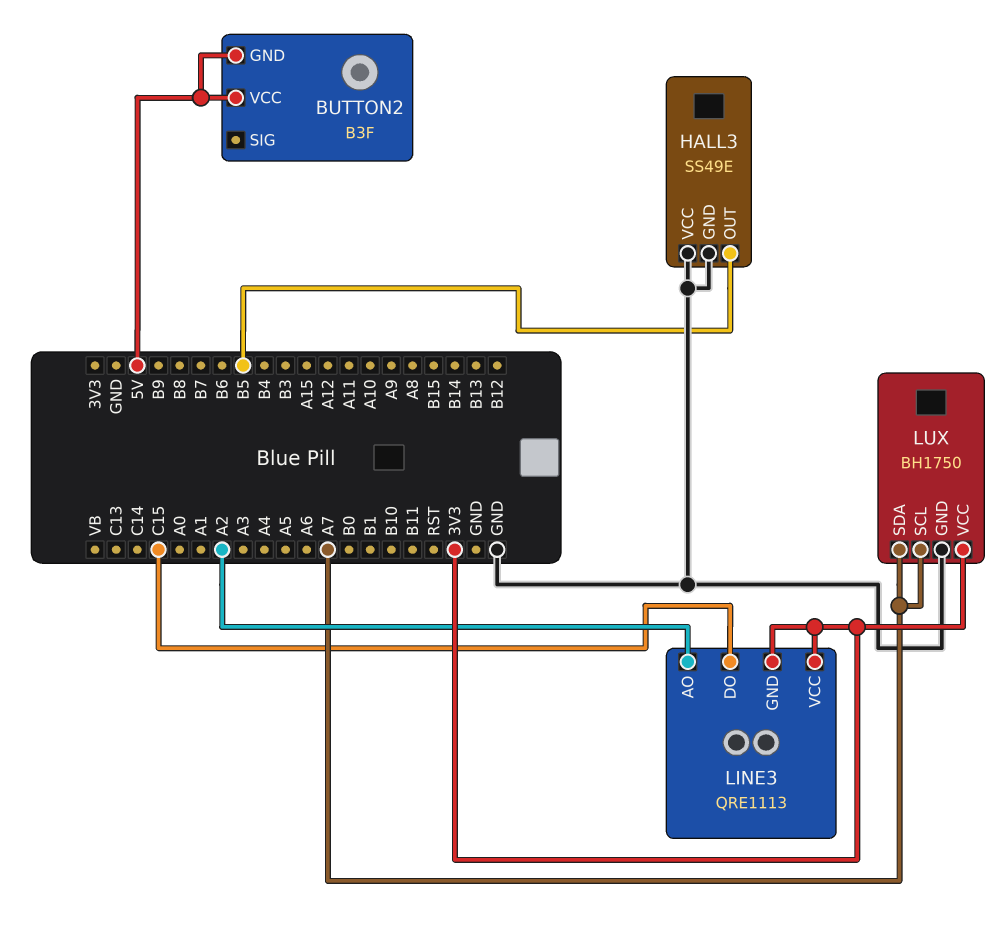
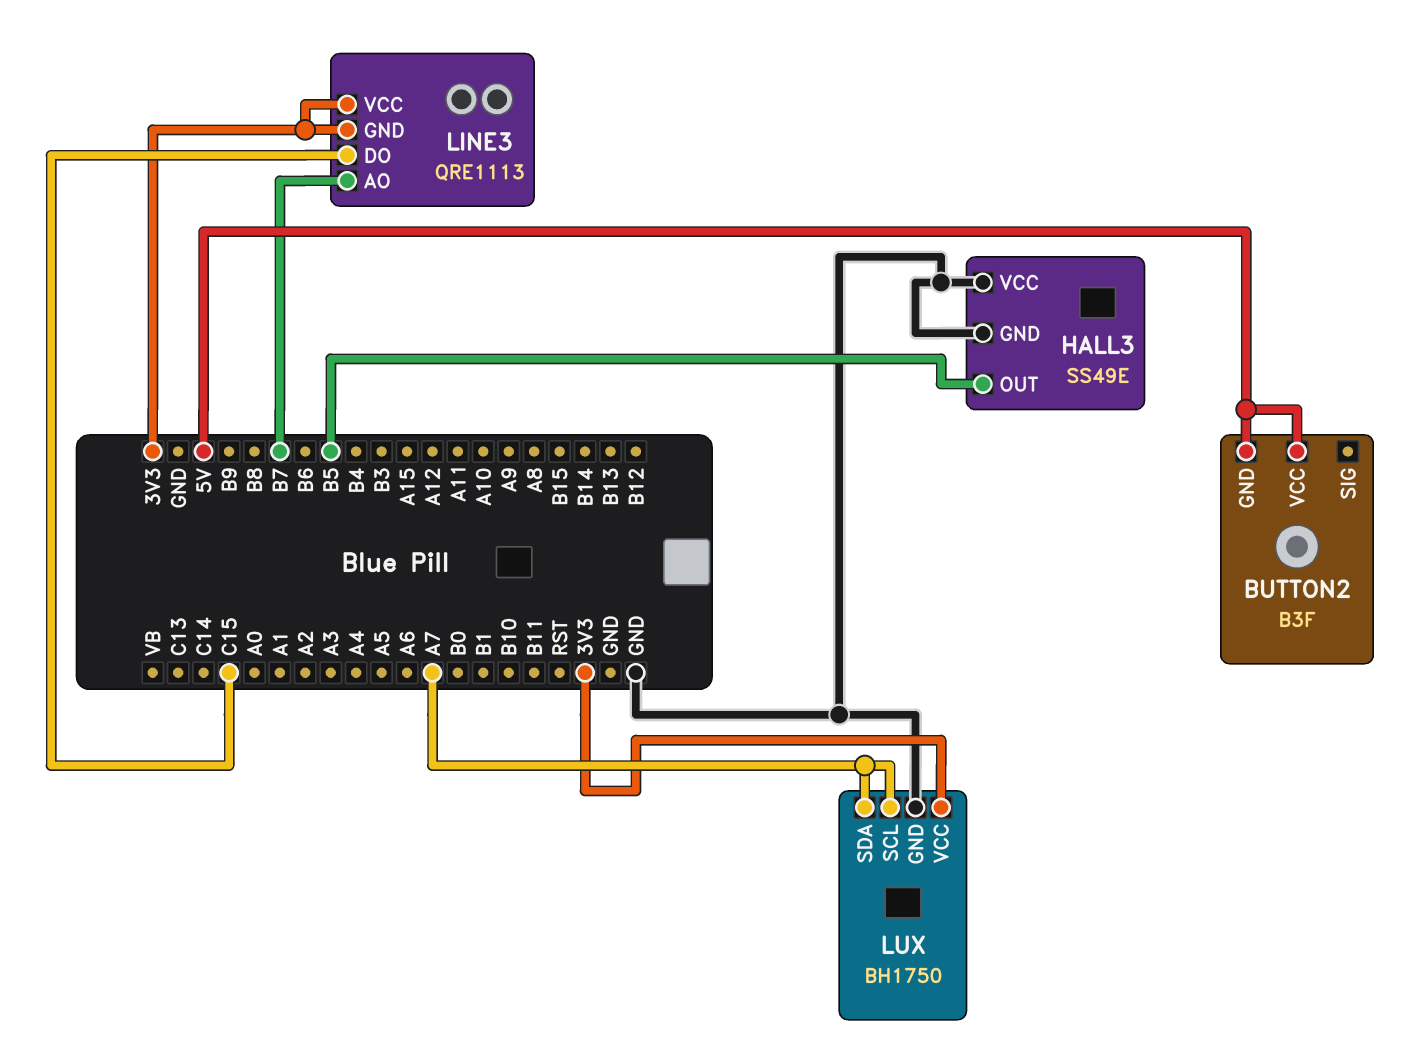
LINE3 pin AO: A2 -> B7

